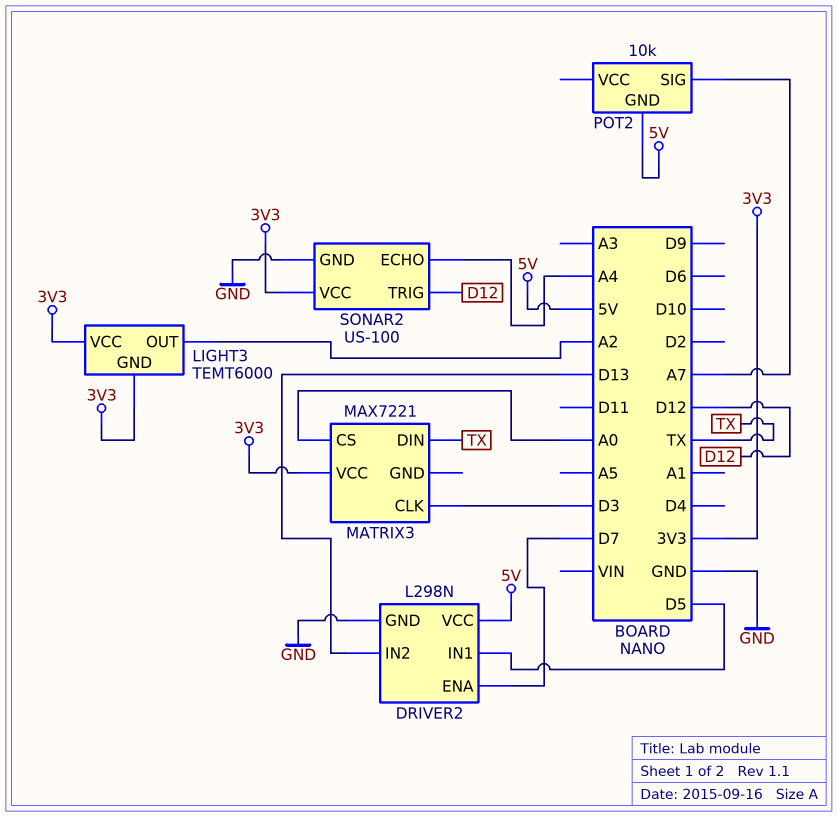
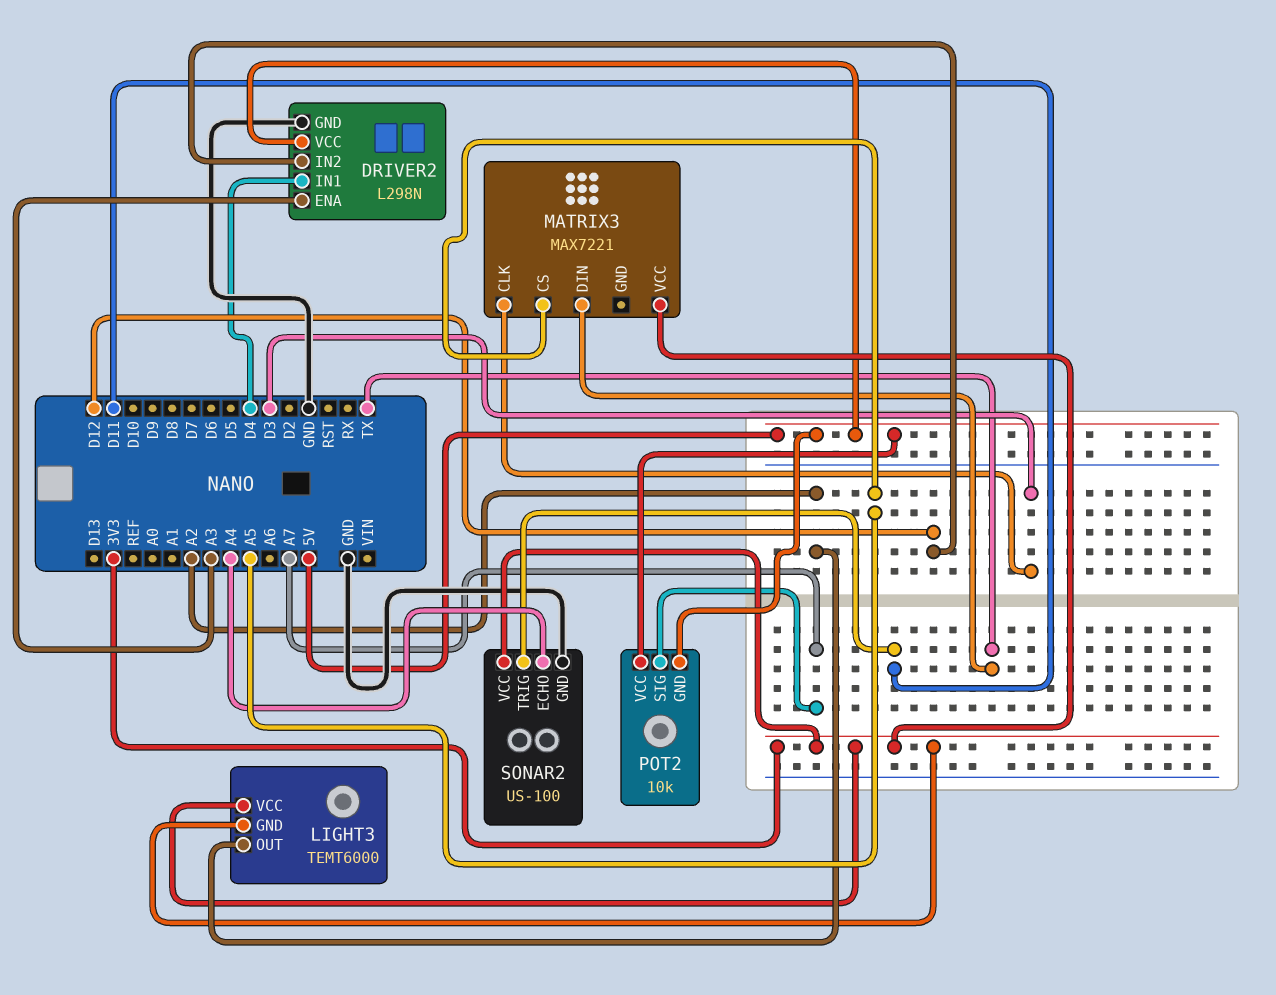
DRIVER2 pin ENA: D7 -> A3
DRIVER2 pin IN1: D5 -> D4
DRIVER2 pin IN2: D13 -> D12
MATRIX3 pin CS: A0 -> A5
POT2 pin VCC: none -> 5V
SONAR2 pin TRIG: D12 -> D11

